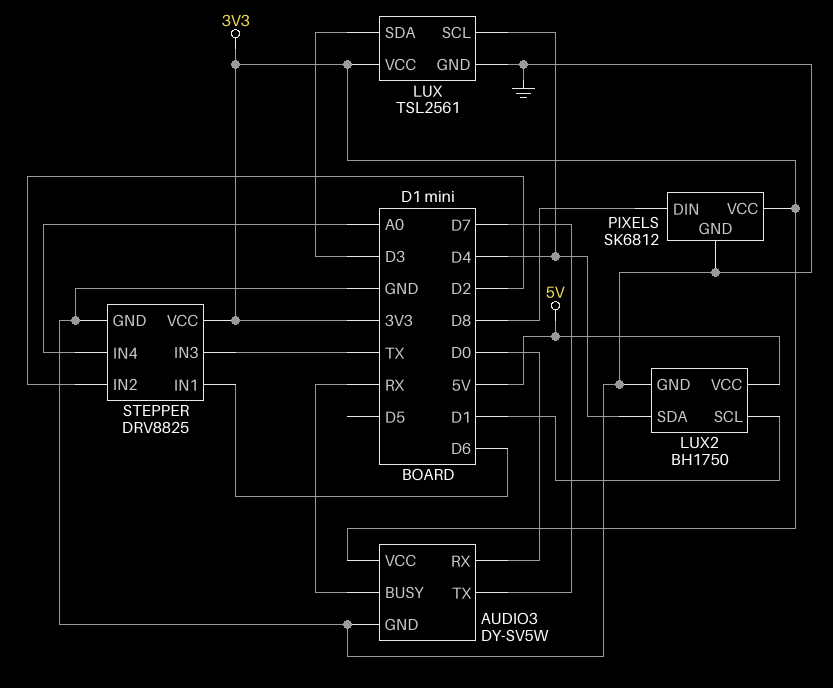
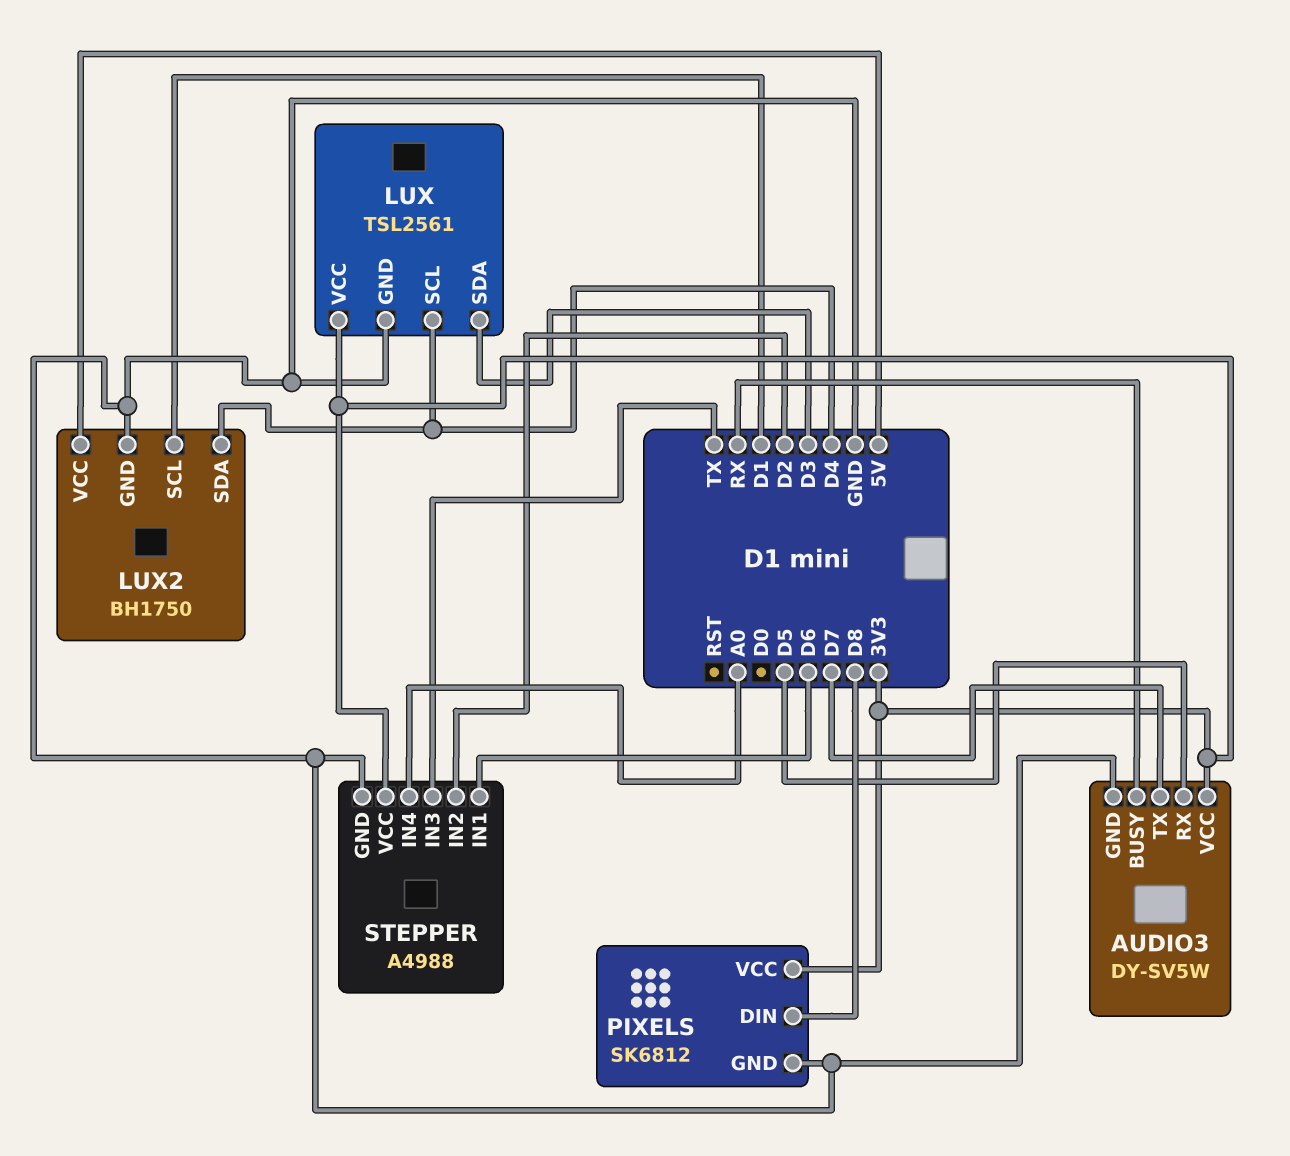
AUDIO3 pin RX: D0 -> D5
STEPPER: DRV8825 -> A4988

